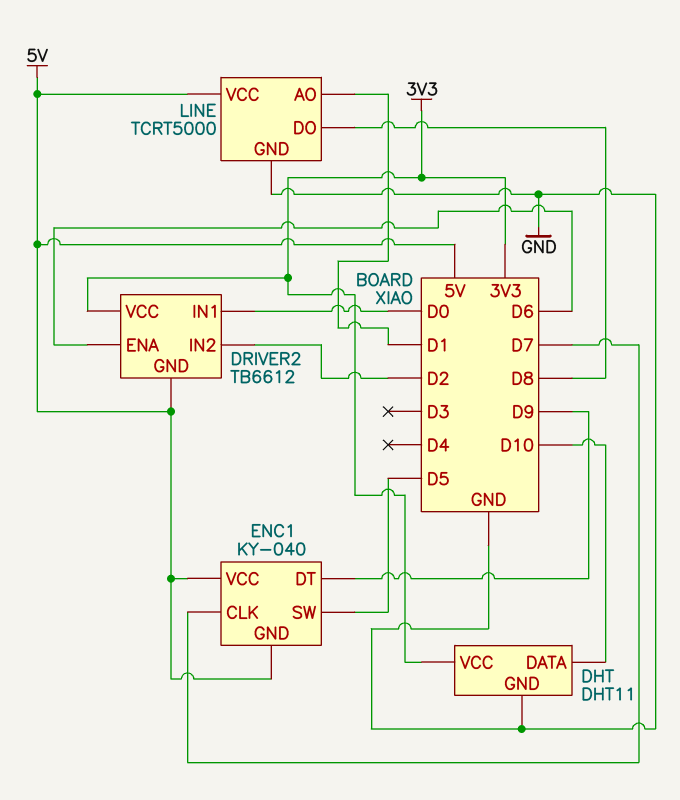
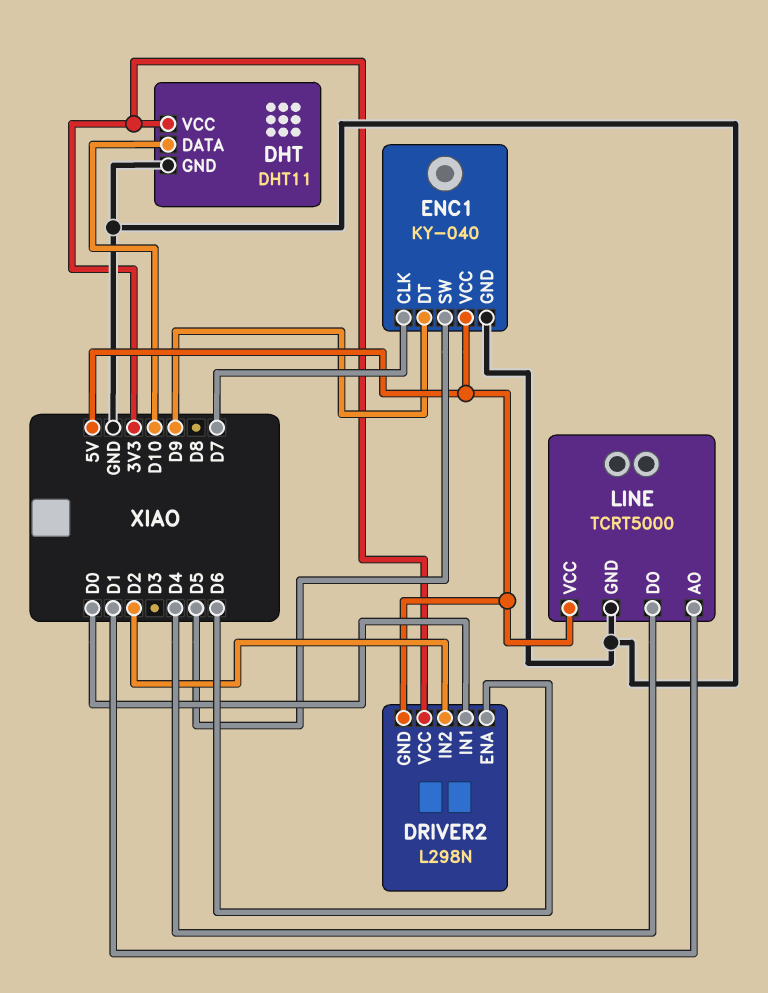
DRIVER2: TB6612 -> L298N
ENC1 pin GND: 5V -> GND
LINE pin DO: D8 -> D4

